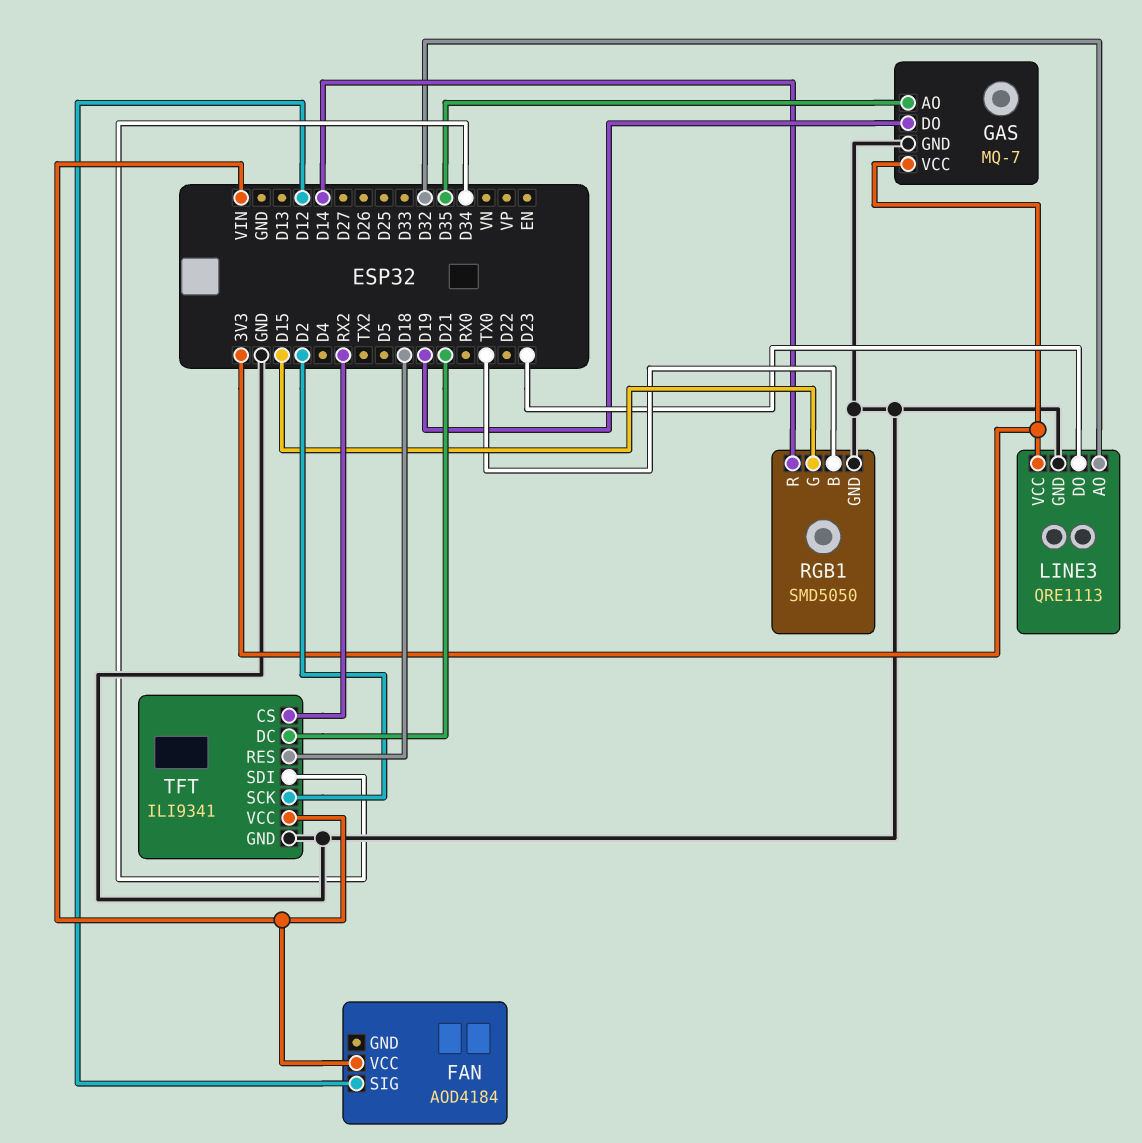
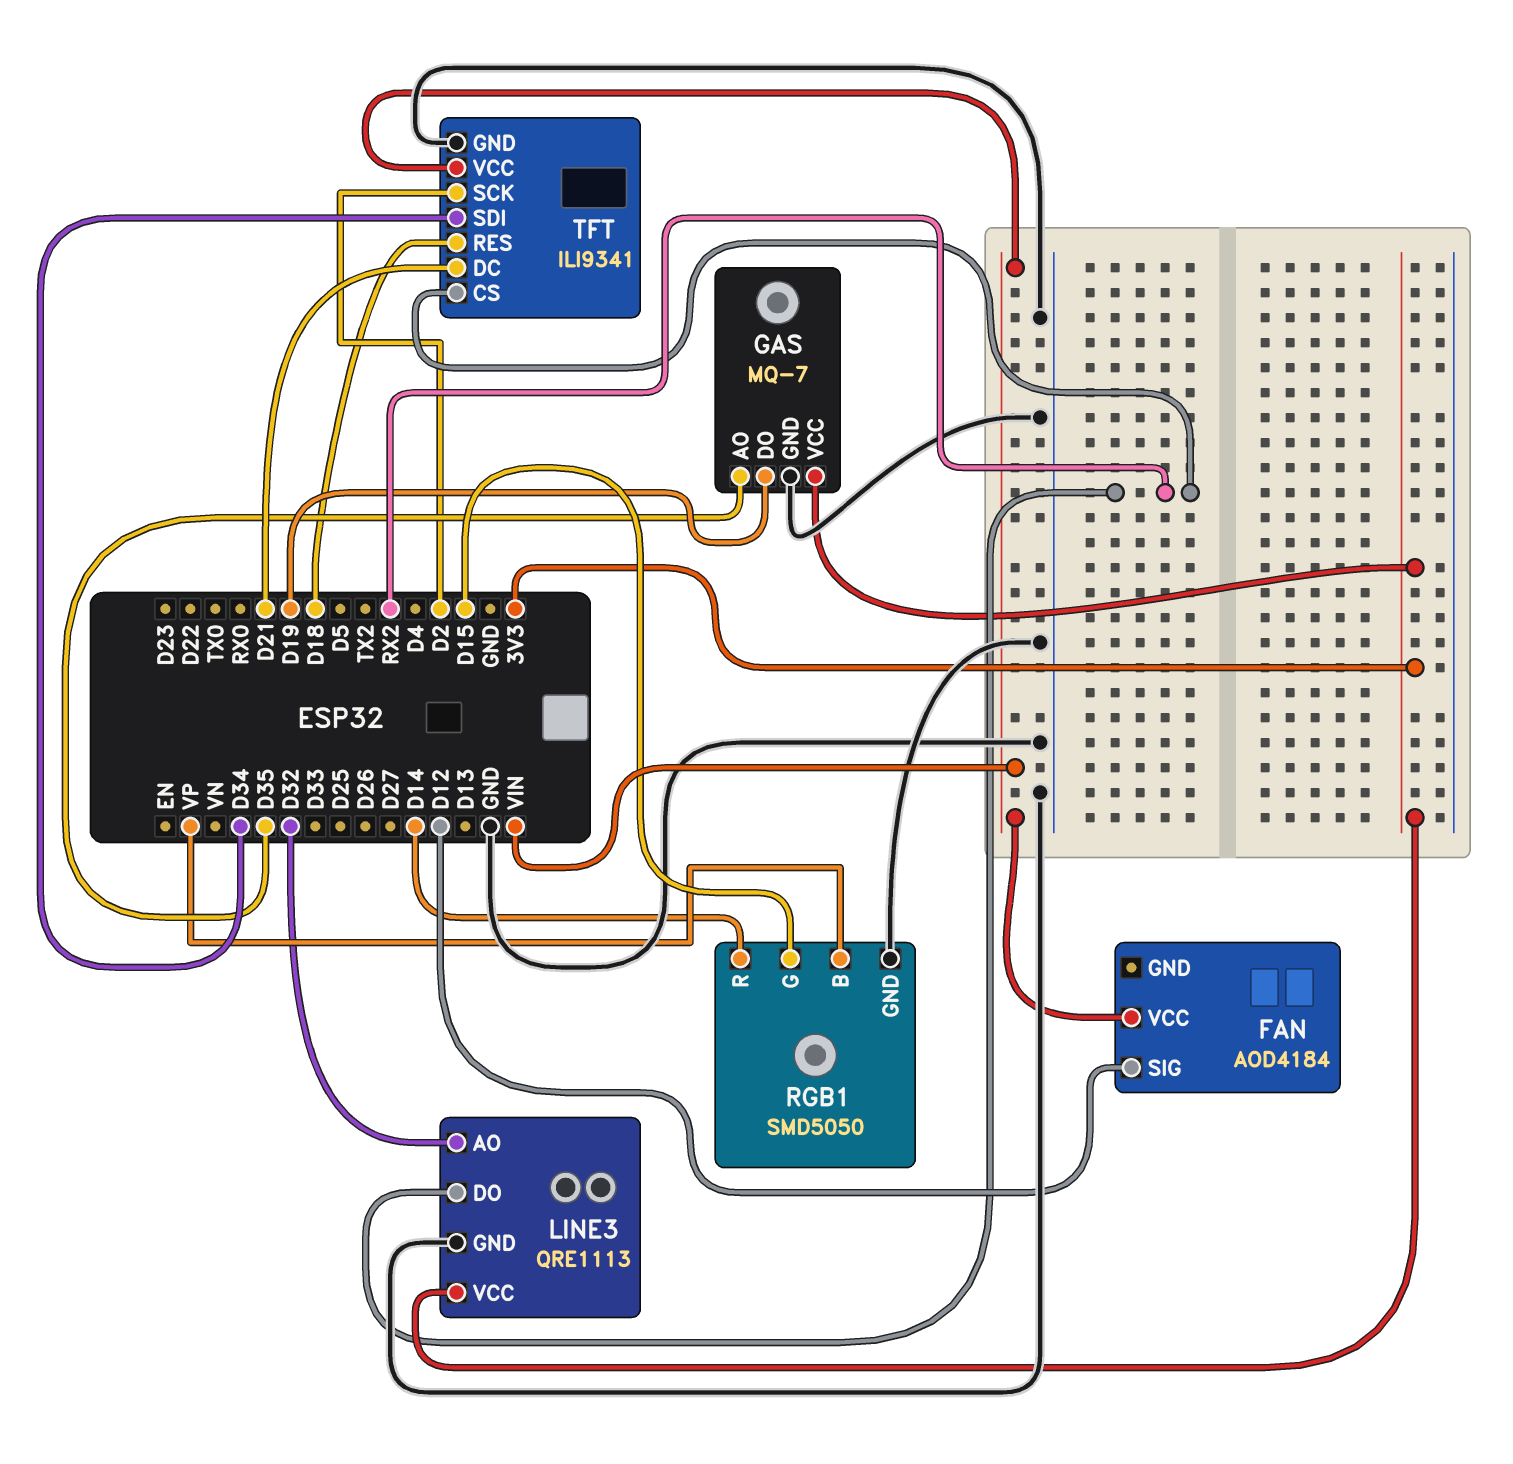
LINE3 pin DO: D23 -> RX2
RGB1 pin B: TX0 -> VP

